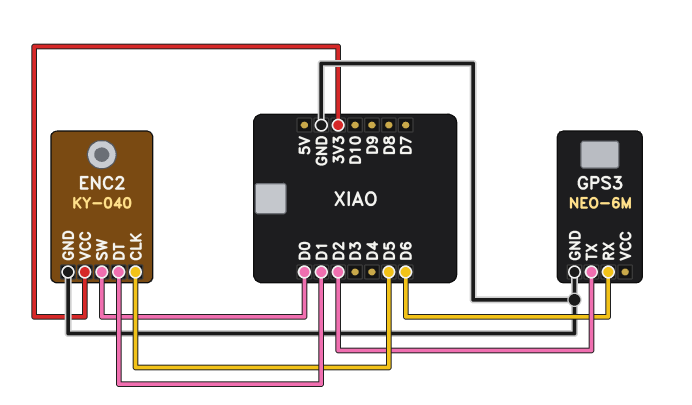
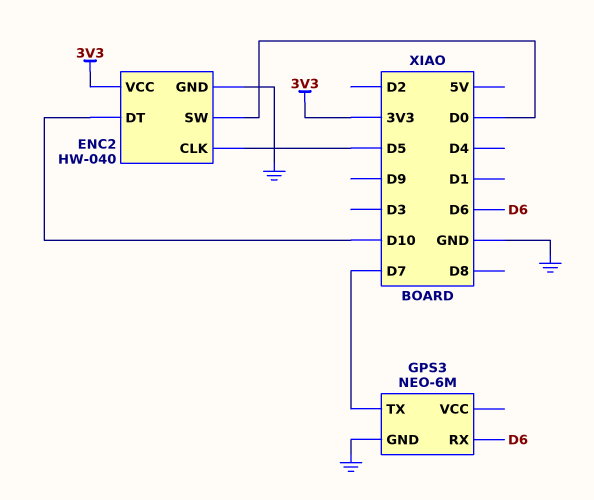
ENC2: KY-040 -> HW-040
ENC2 pin DT: D1 -> D10
GPS3 pin TX: D2 -> D7

